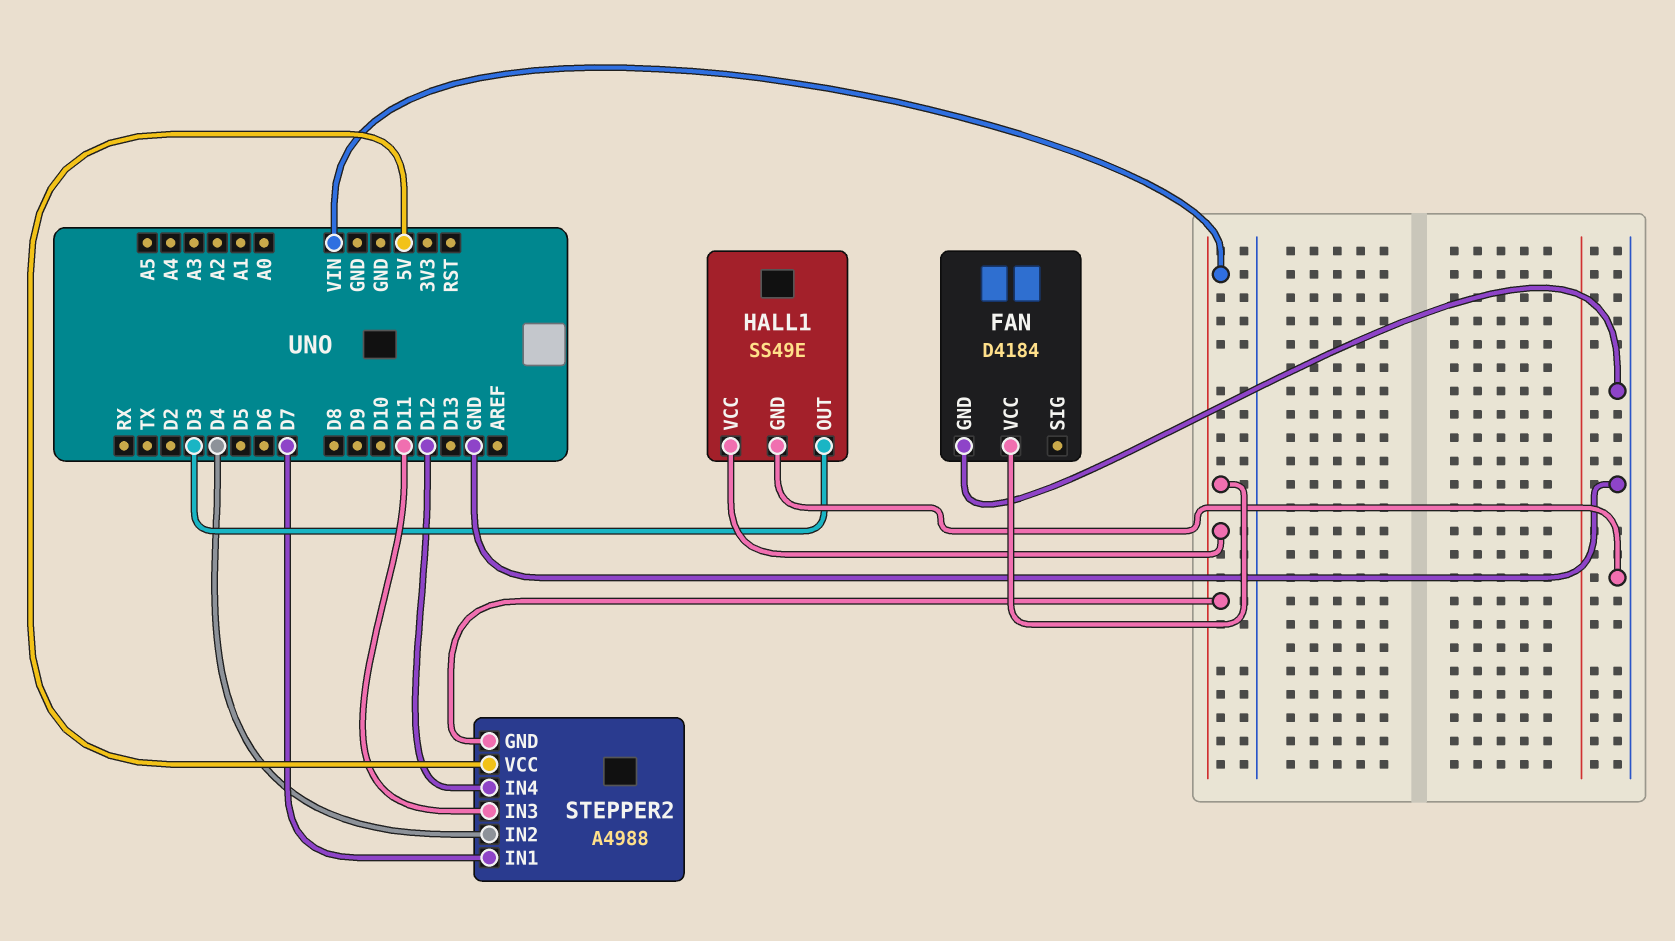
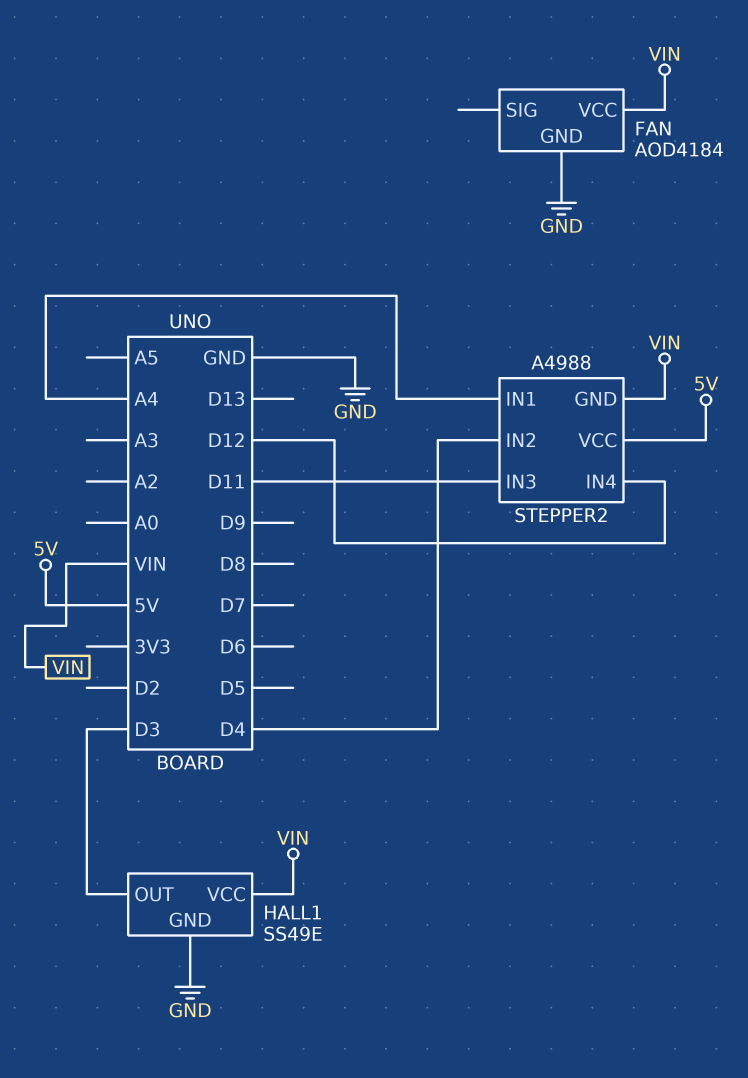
FAN: D4184 -> AOD4184
STEPPER2 pin IN1: D7 -> A4

